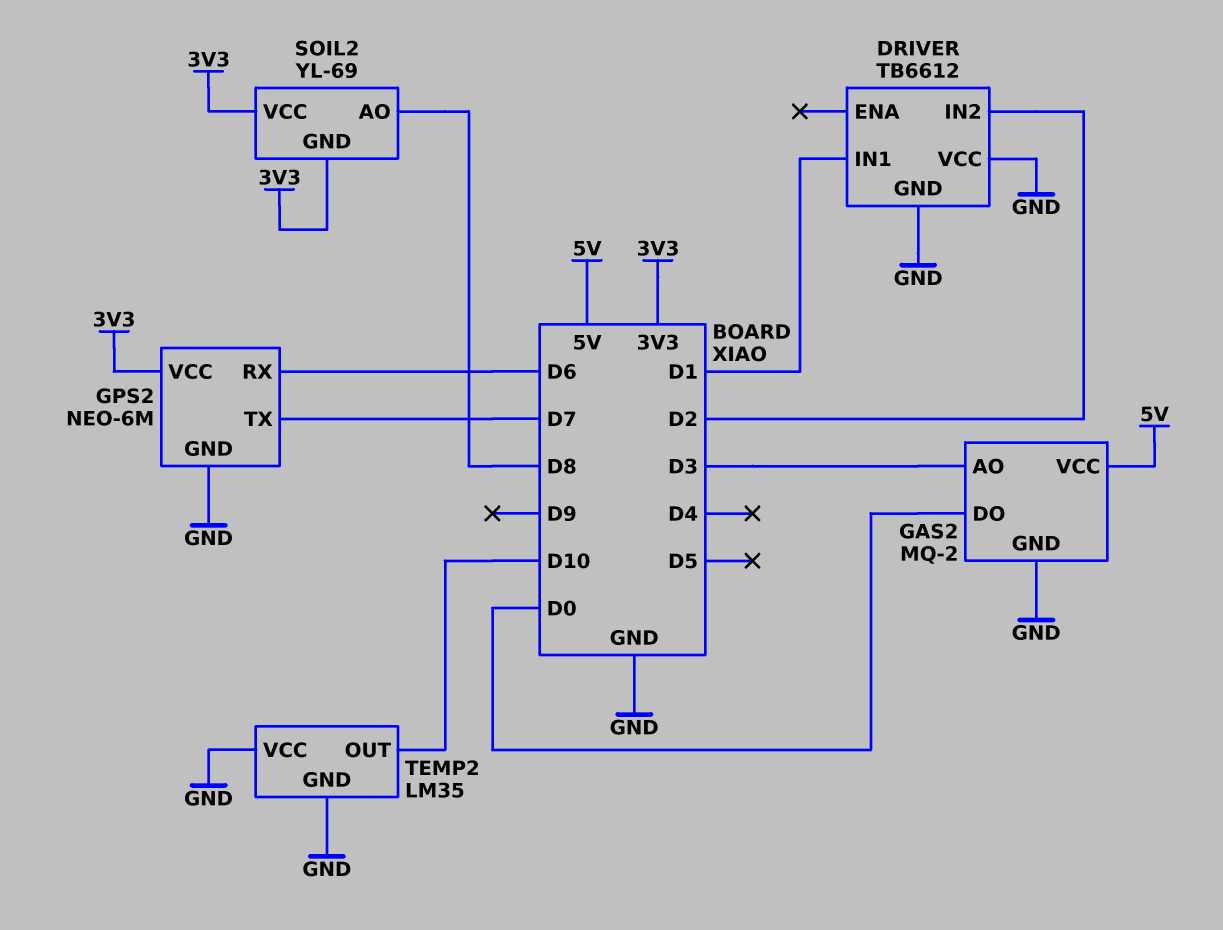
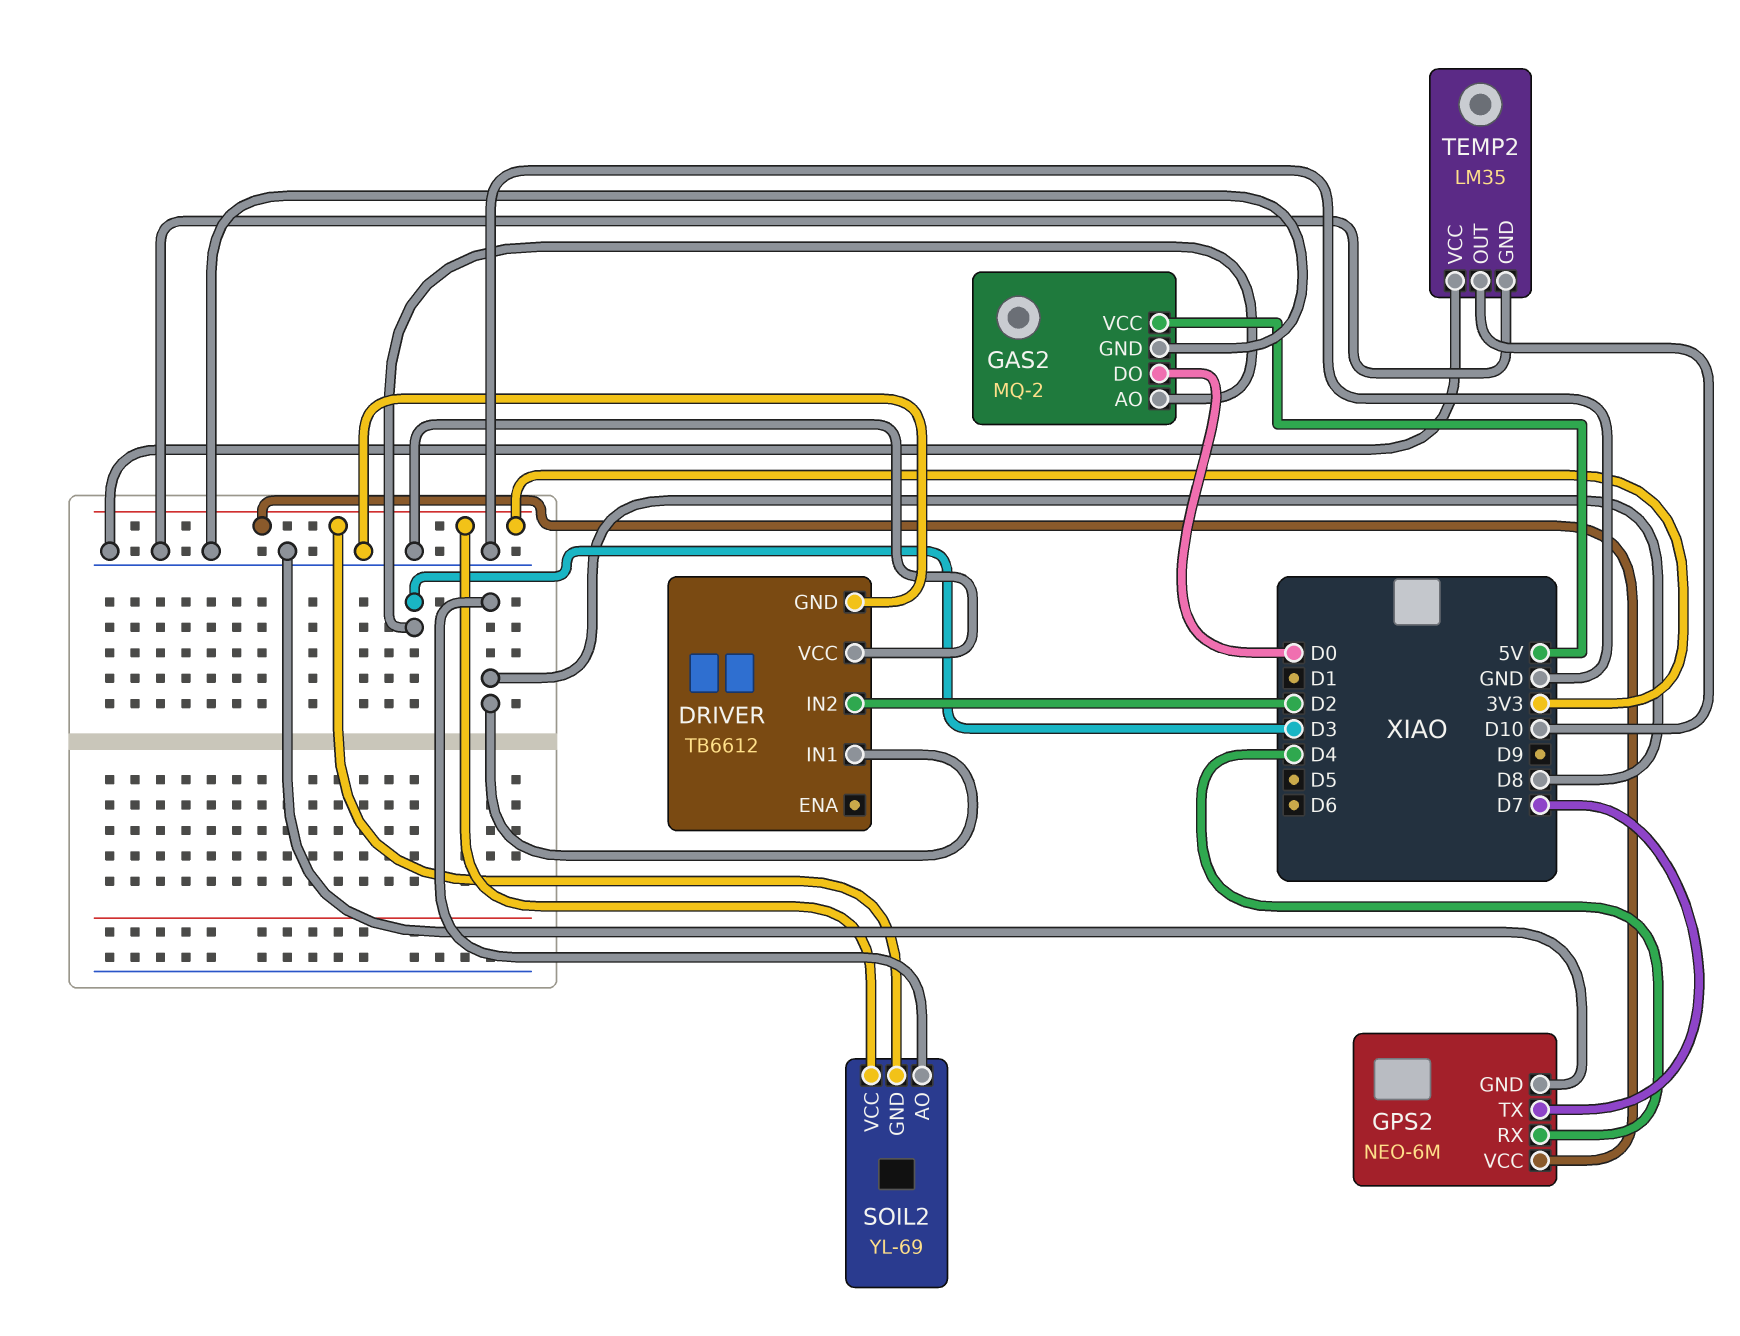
DRIVER pin IN1: D1 -> D8
GPS2 pin RX: D6 -> D4

